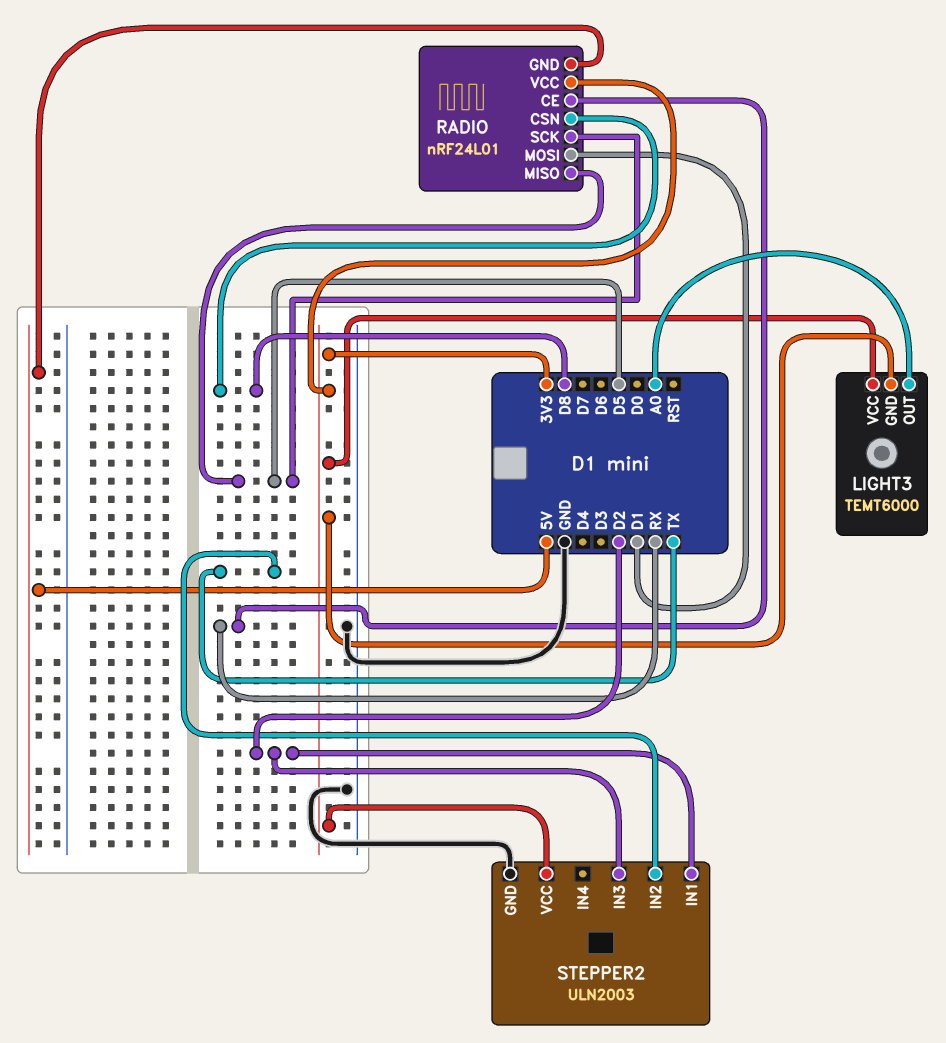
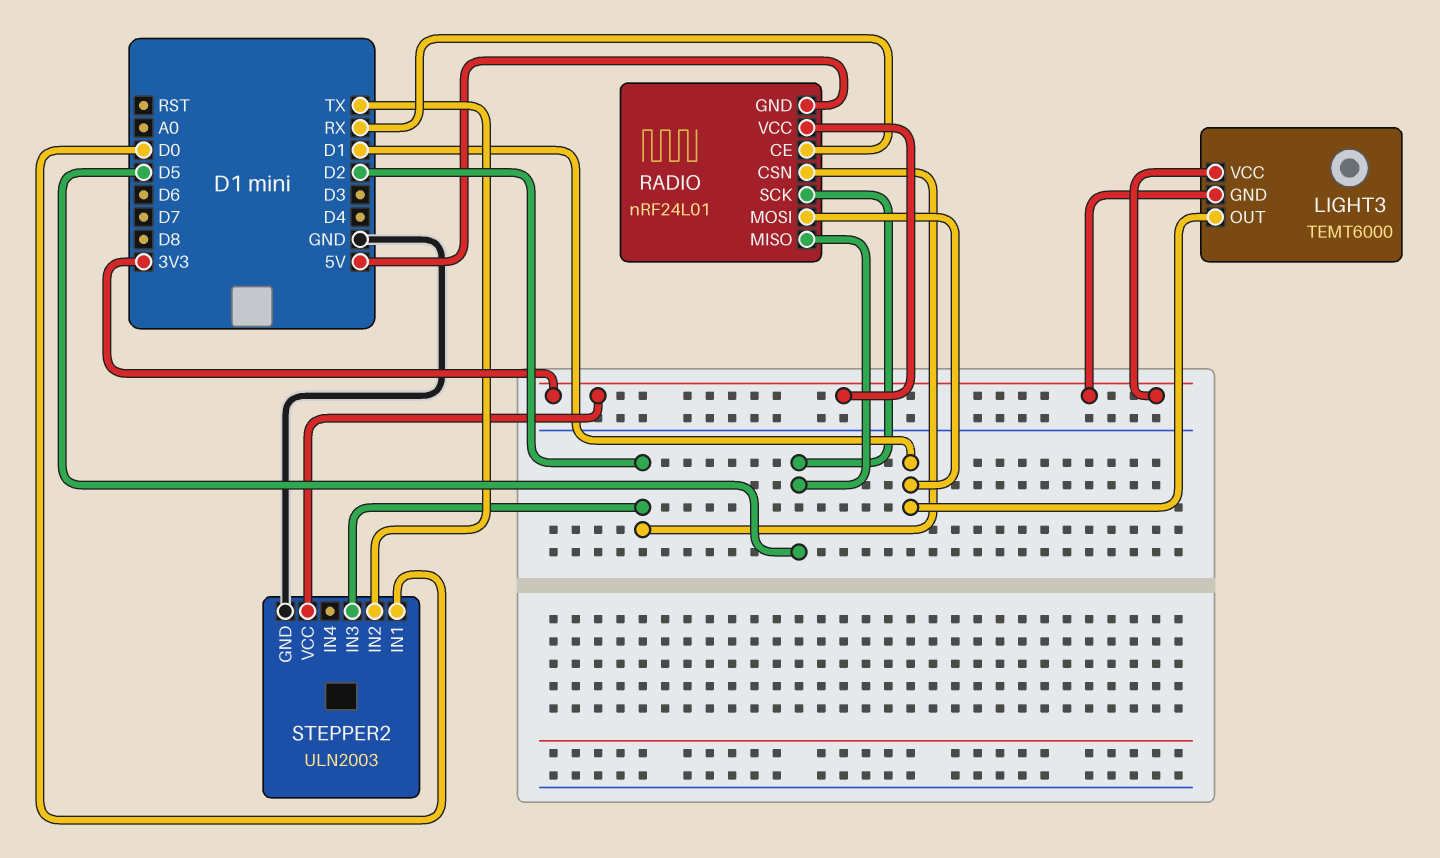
LIGHT3 pin OUT: A0 -> D1
RADIO pin CSN: D8 -> D2
STEPPER2 pin IN1: D2 -> D0

